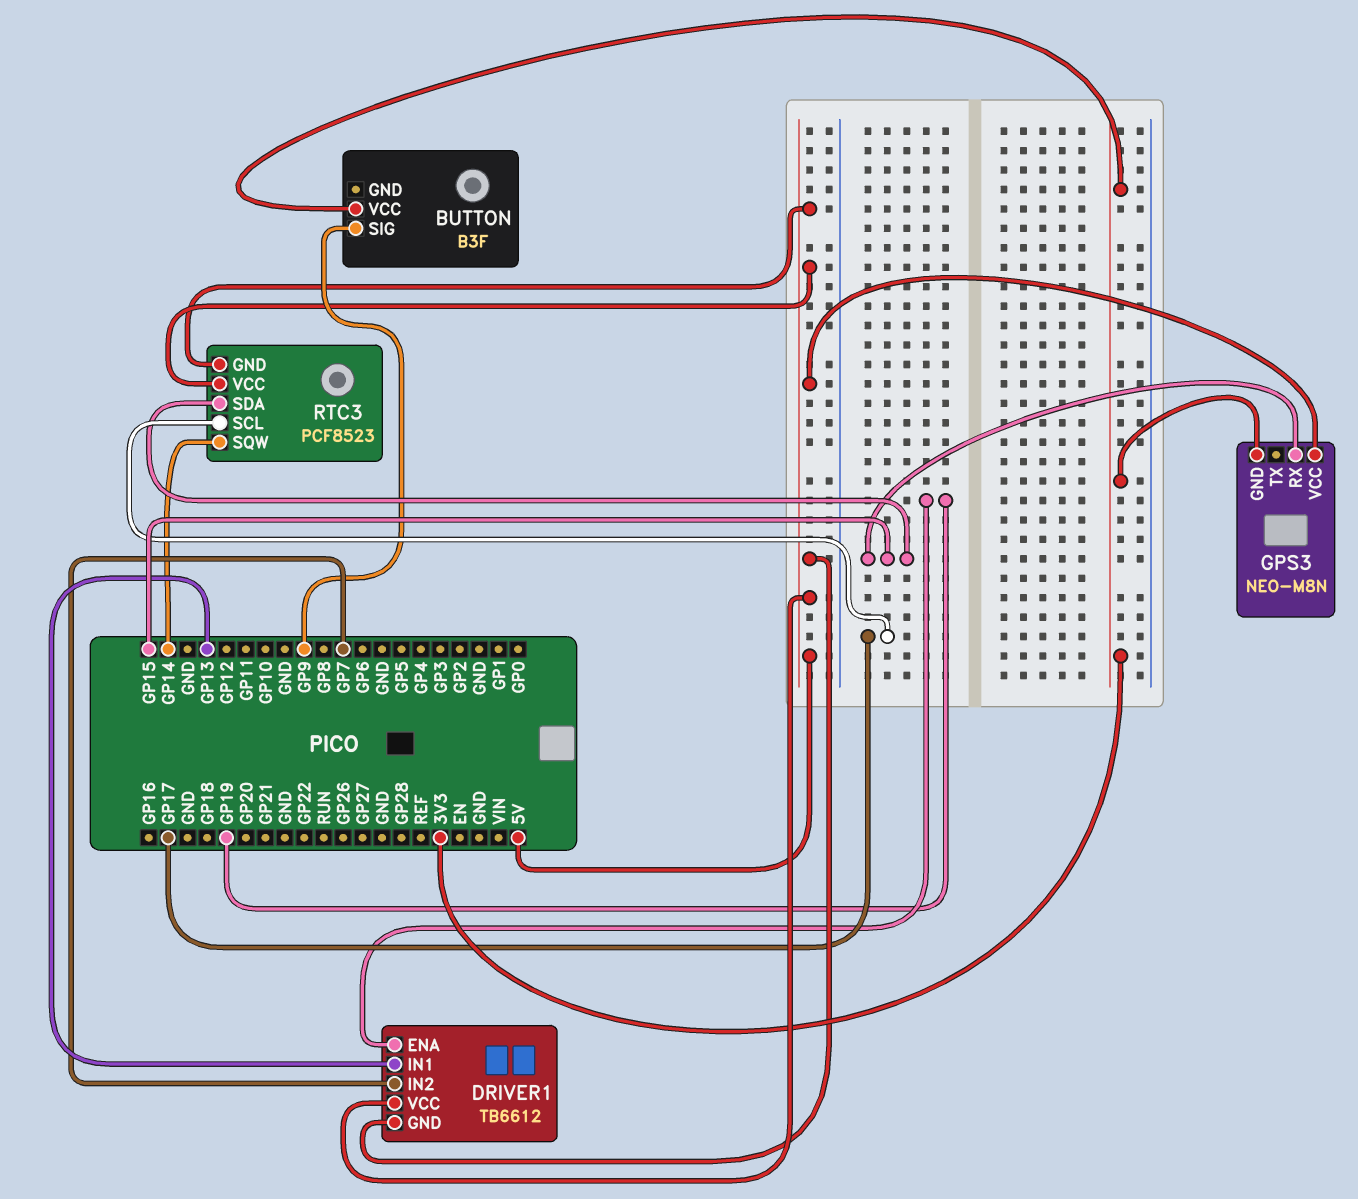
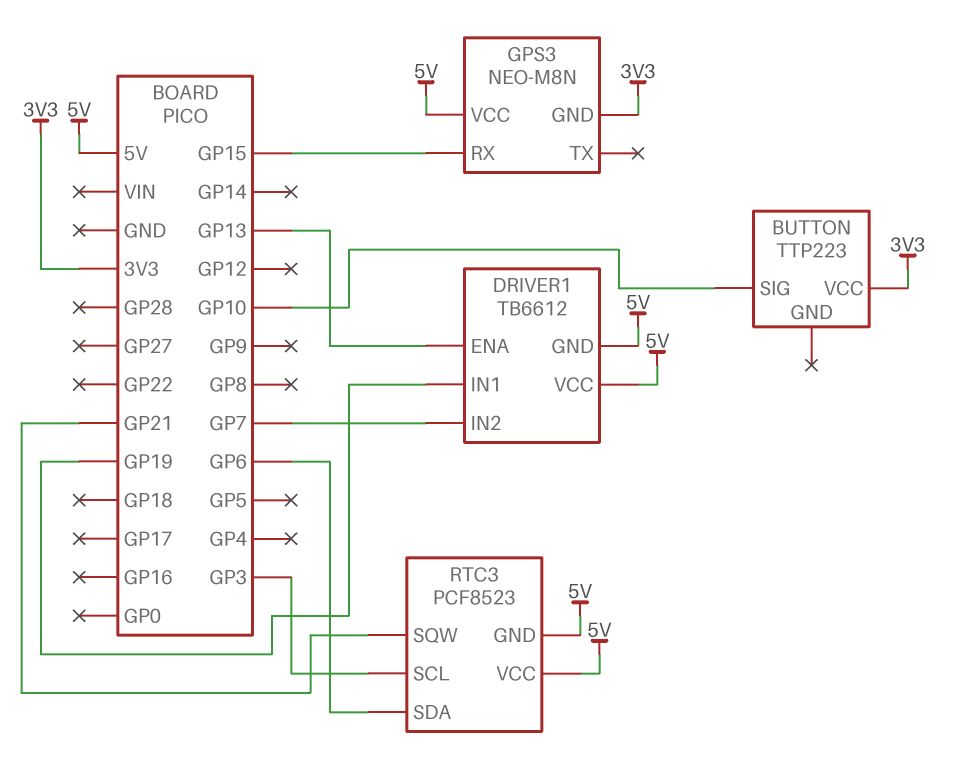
BUTTON: B3F -> TTP223
BUTTON pin SIG: GP9 -> GP10
DRIVER1 pin ENA: GP19 -> GP13
DRIVER1 pin IN1: GP13 -> GP19
RTC3 pin SCL: GP17 -> GP3
RTC3 pin SDA: GP15 -> GP6
RTC3 pin SQW: GP14 -> GP21

